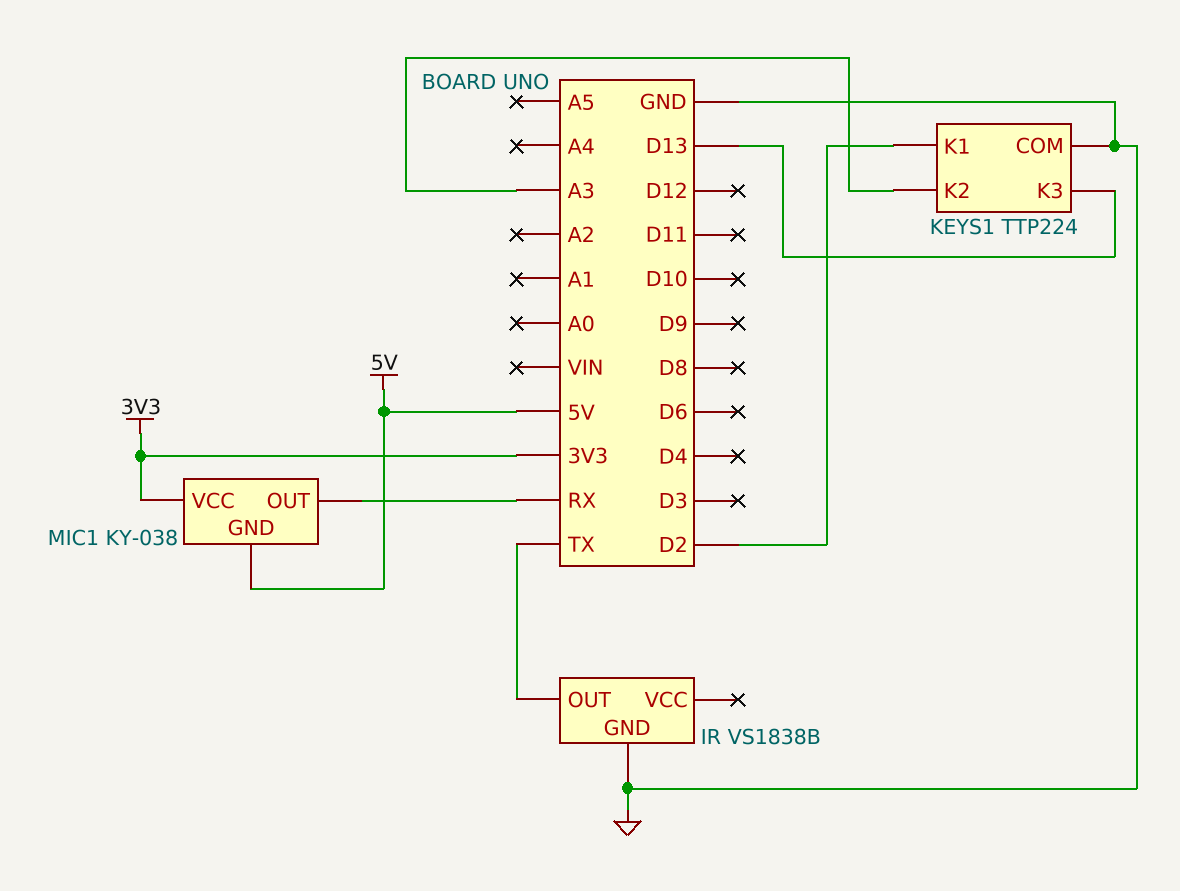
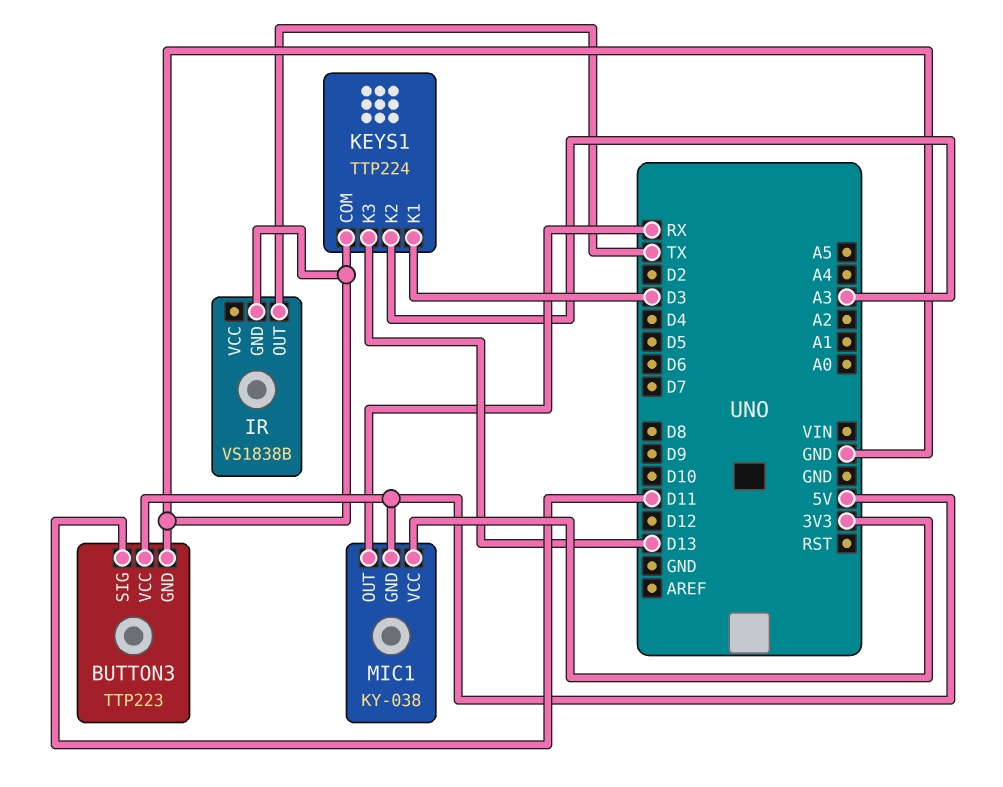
BUTTON3: none -> TTP223
BUTTON3 pin GND: none -> GND
BUTTON3 pin SIG: none -> D11
BUTTON3 pin VCC: none -> 5V
KEYS1 pin K1: D2 -> D3

